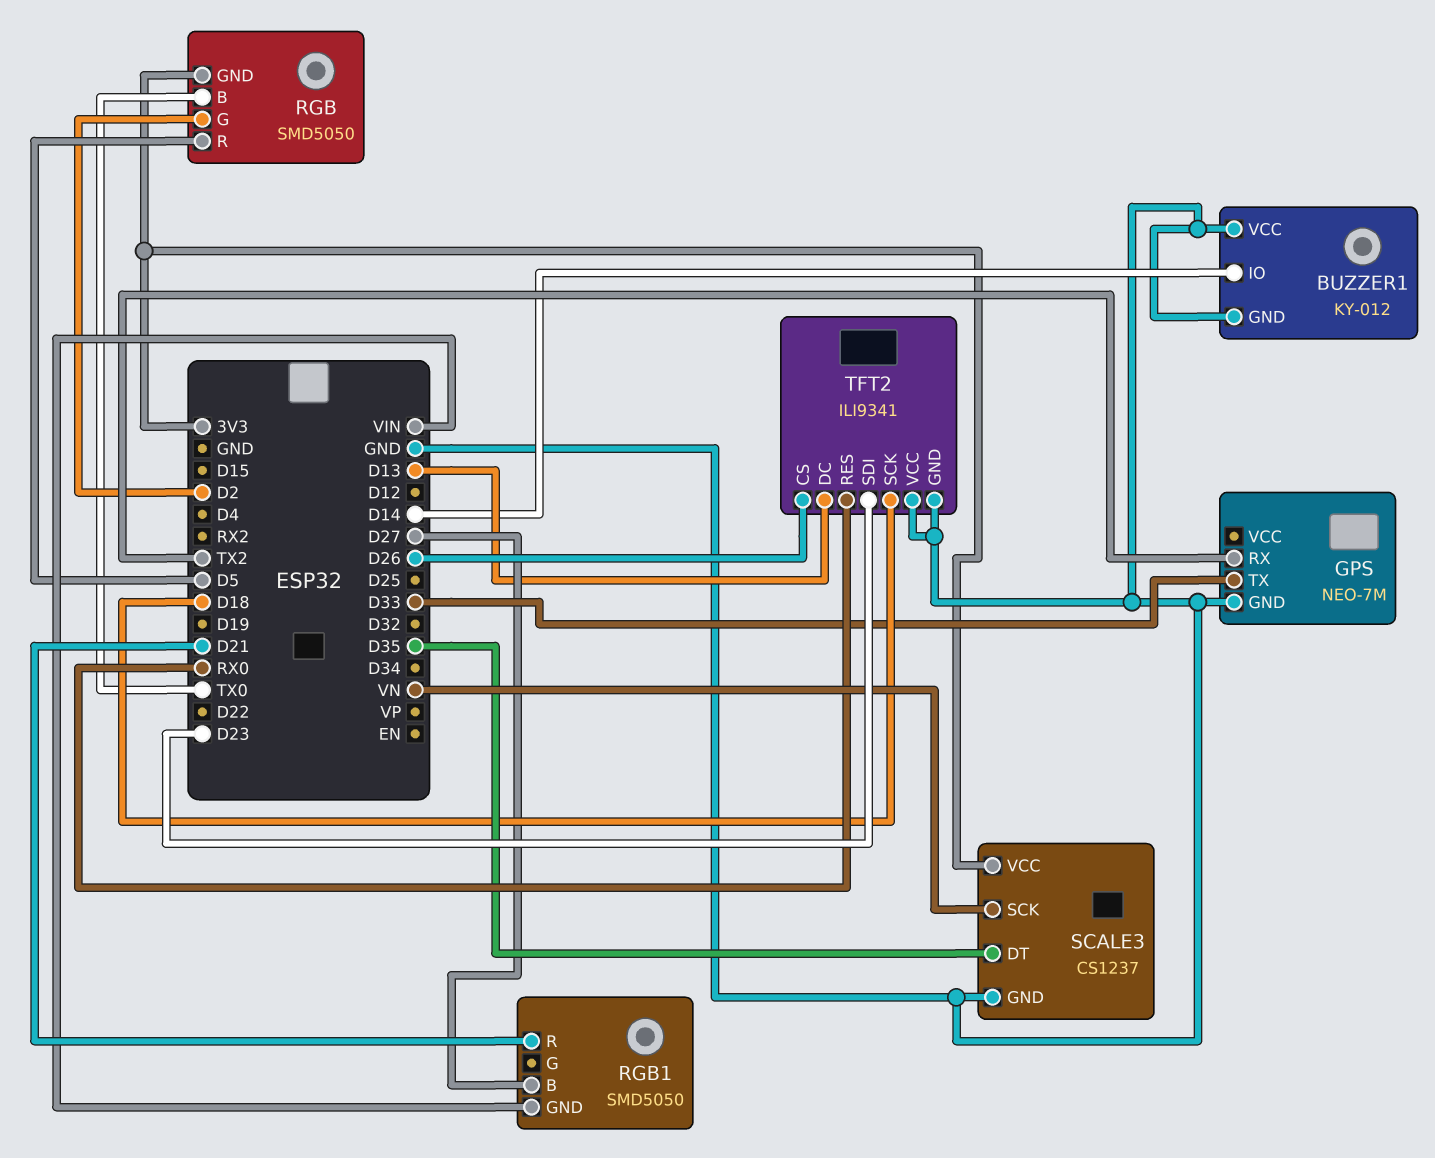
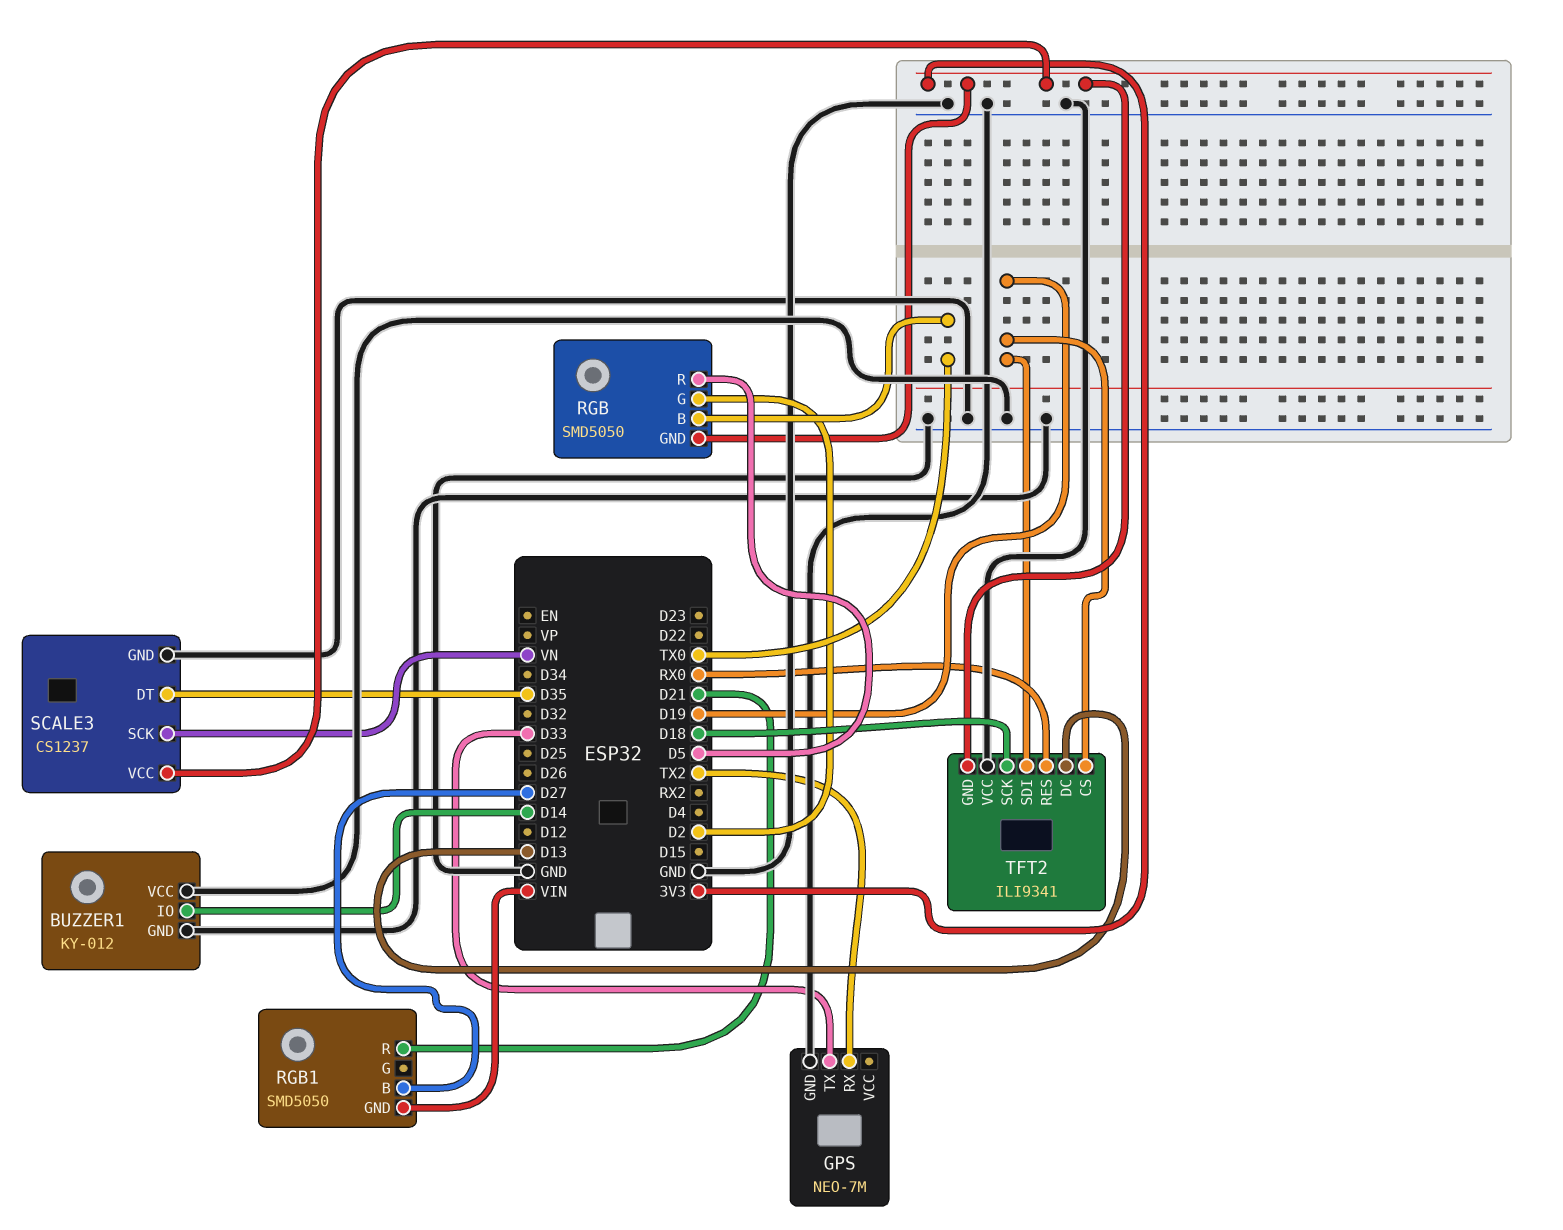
TFT2 pin CS: D26 -> D19
TFT2 pin GND: GND -> 3V3
TFT2 pin SDI: D23 -> D19

